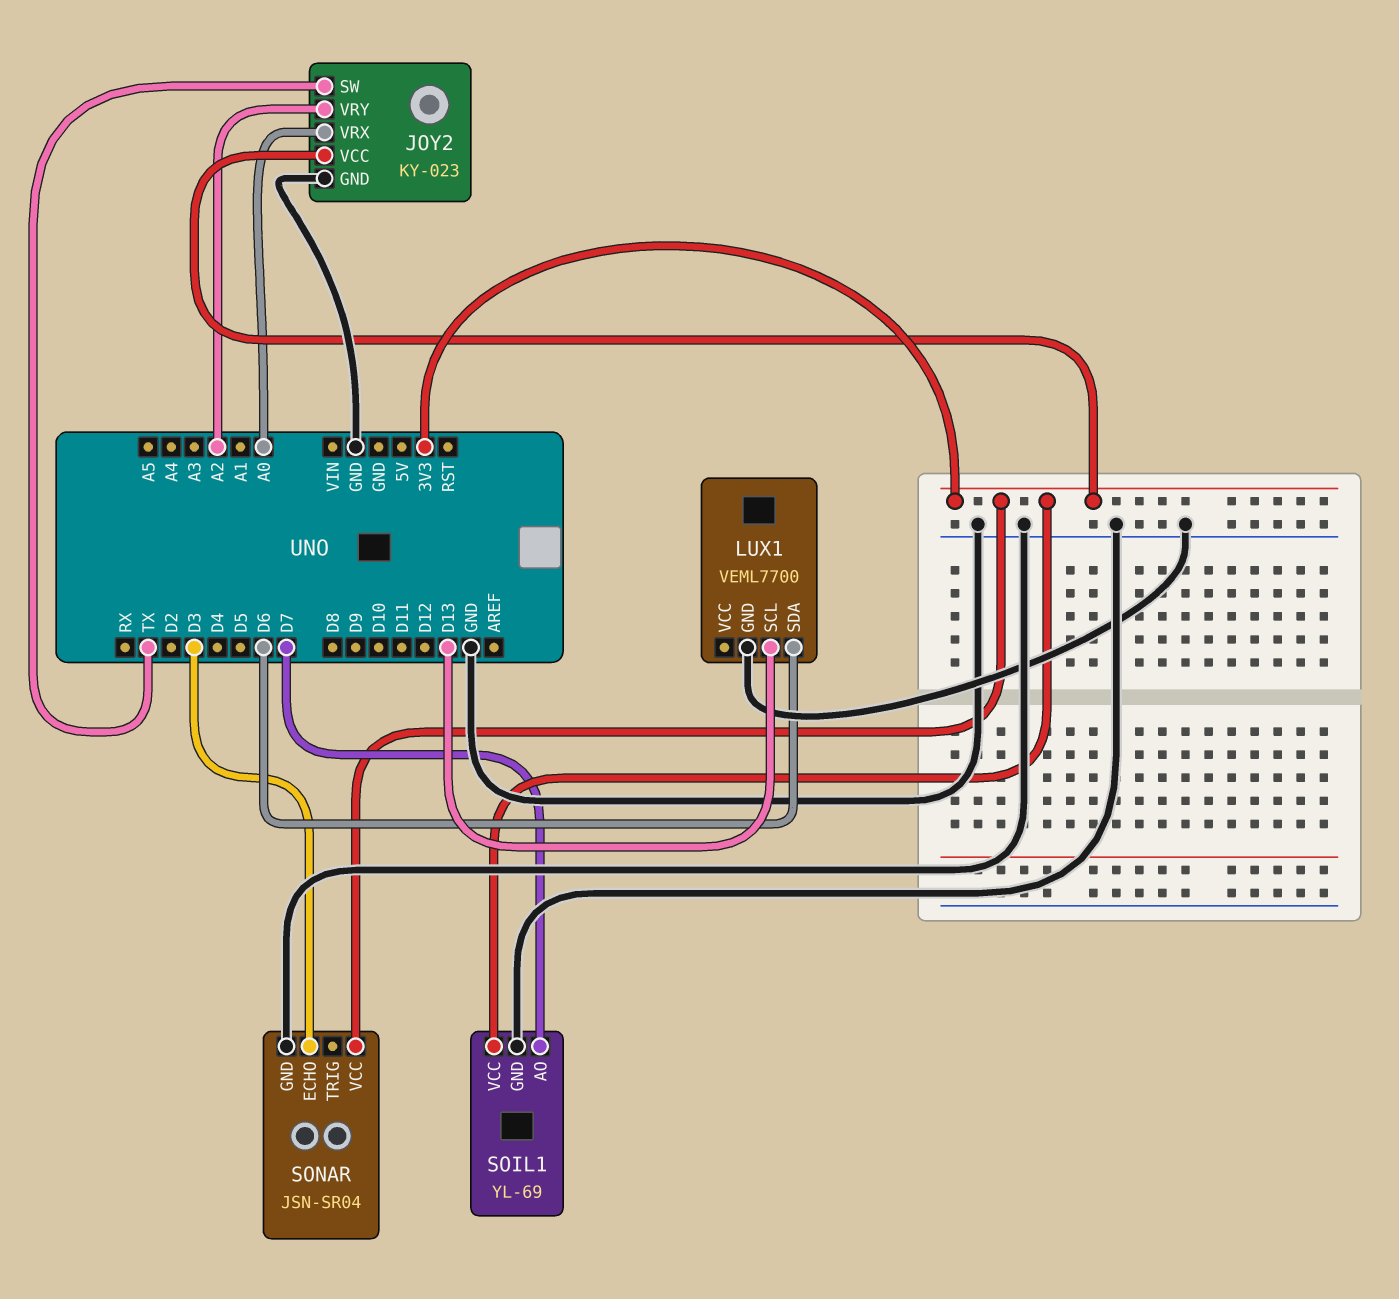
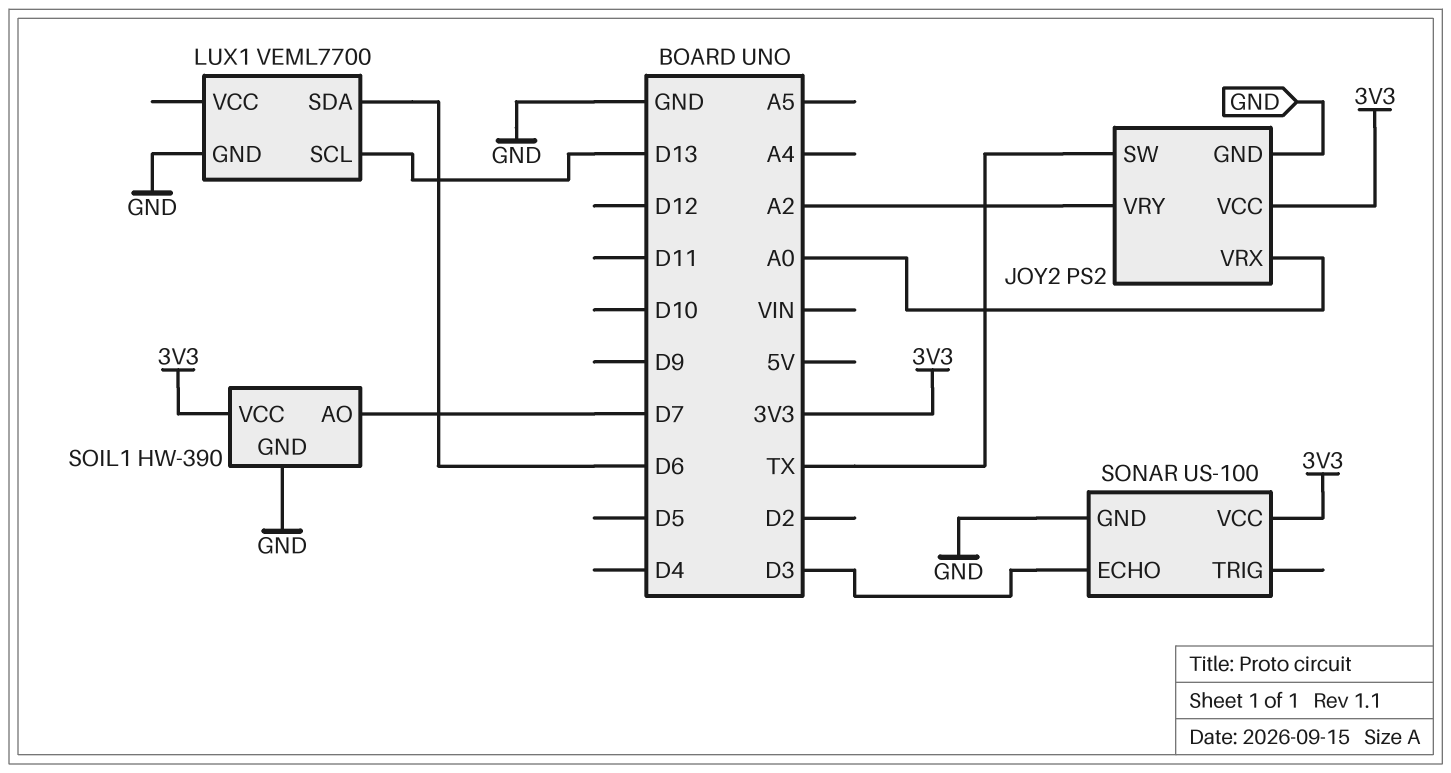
JOY2: KY-023 -> PS2
SOIL1: YL-69 -> HW-390
SONAR: JSN-SR04 -> US-100

